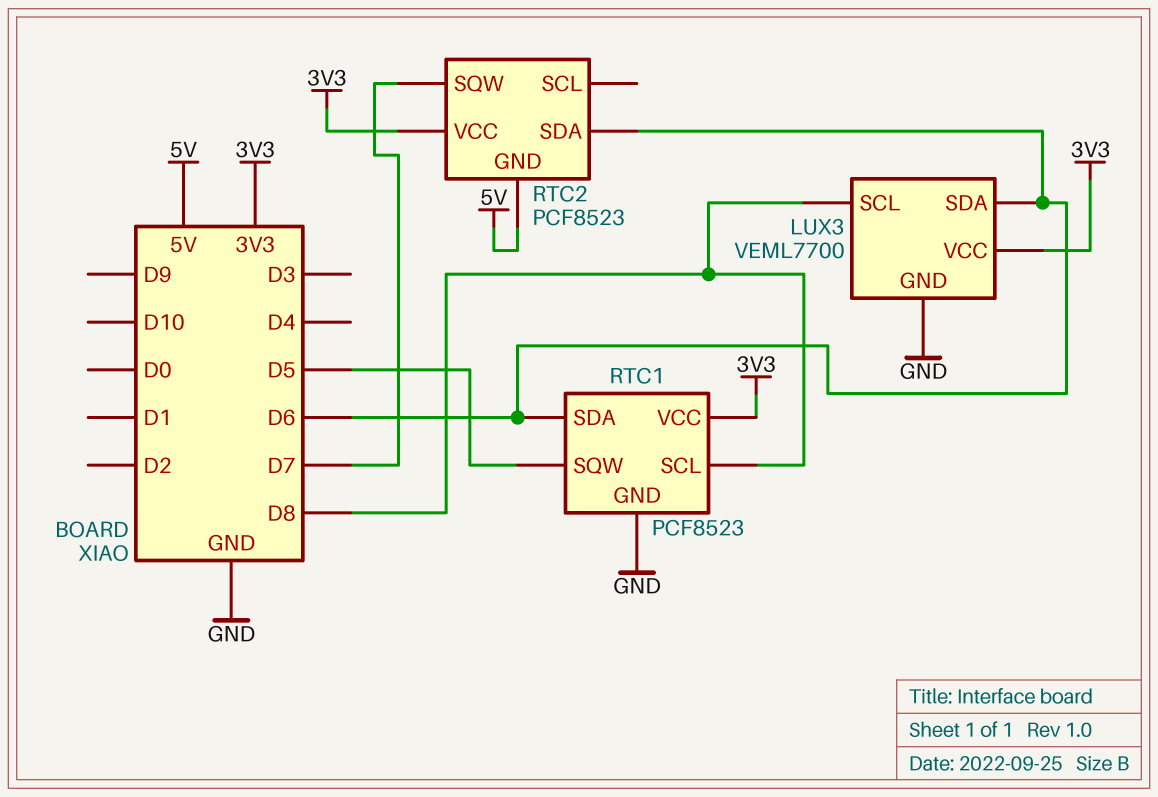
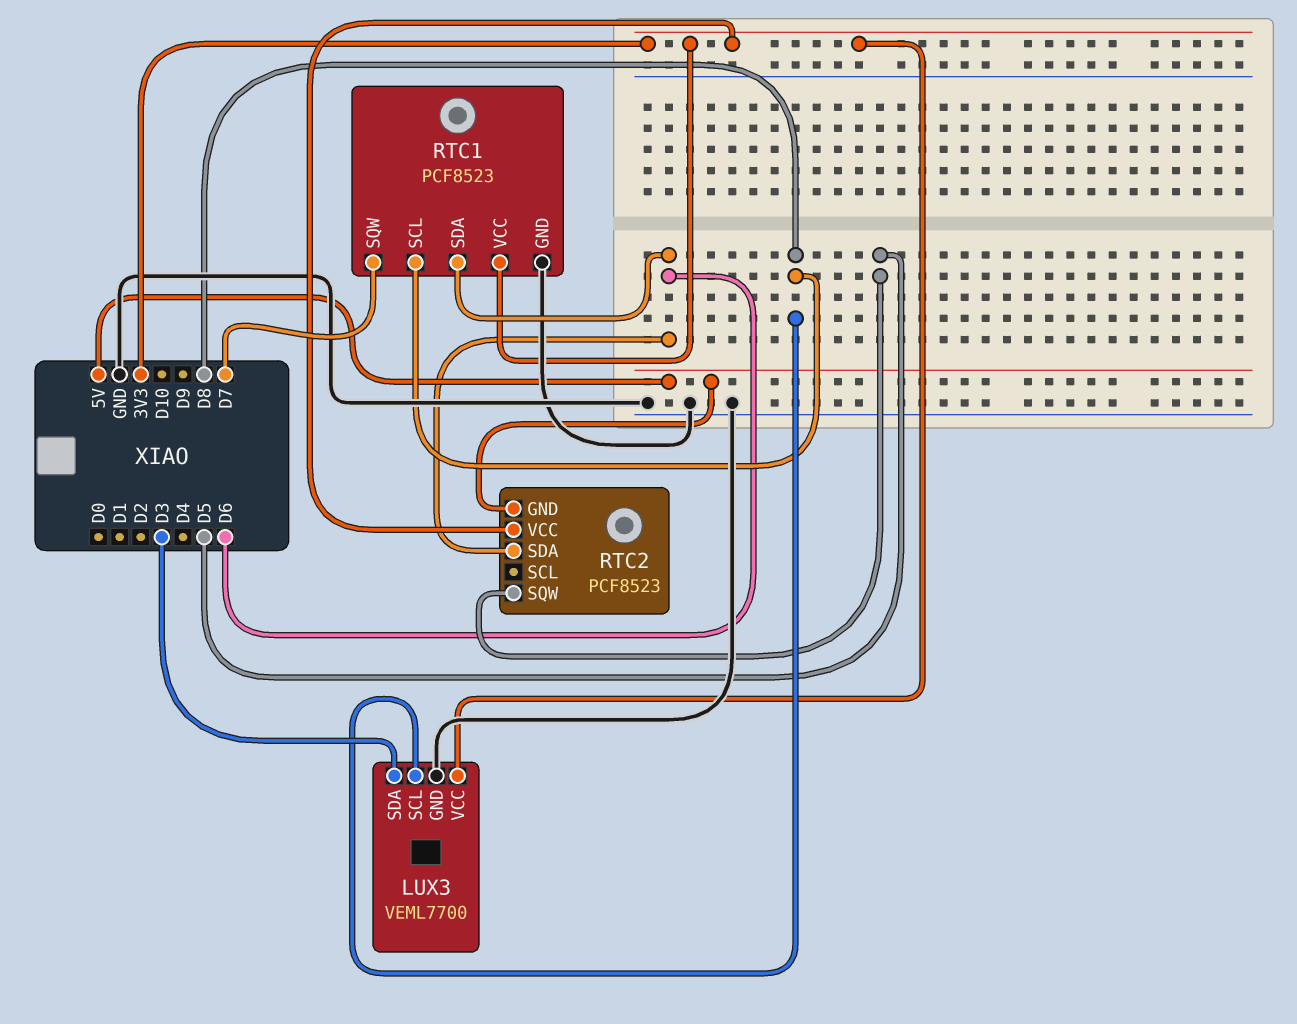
LUX3 pin SDA: D6 -> D3
RTC1 pin SQW: D5 -> D7
RTC2 pin SQW: D7 -> D5

